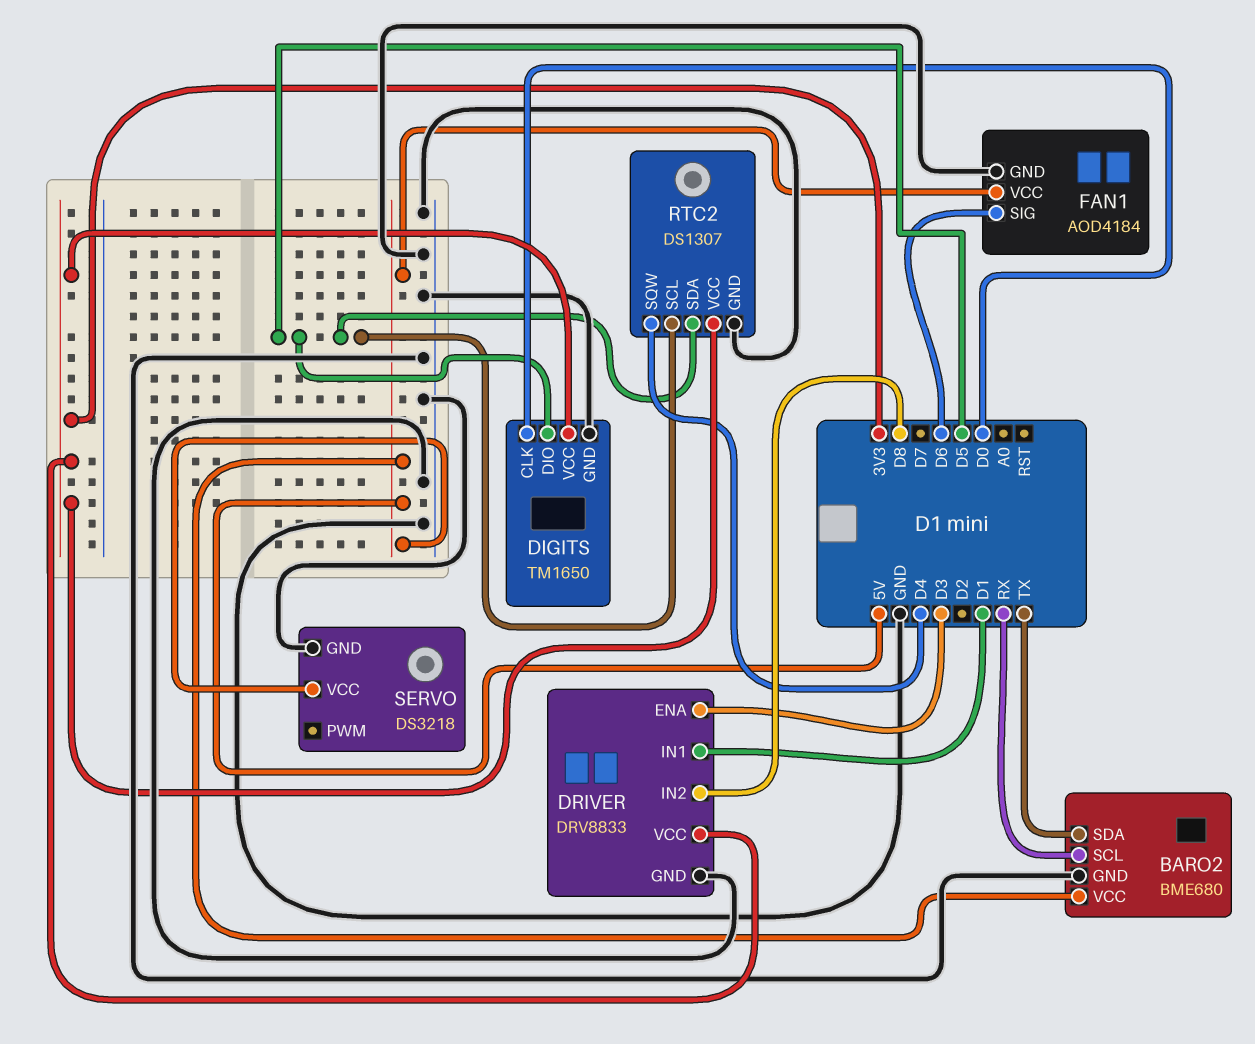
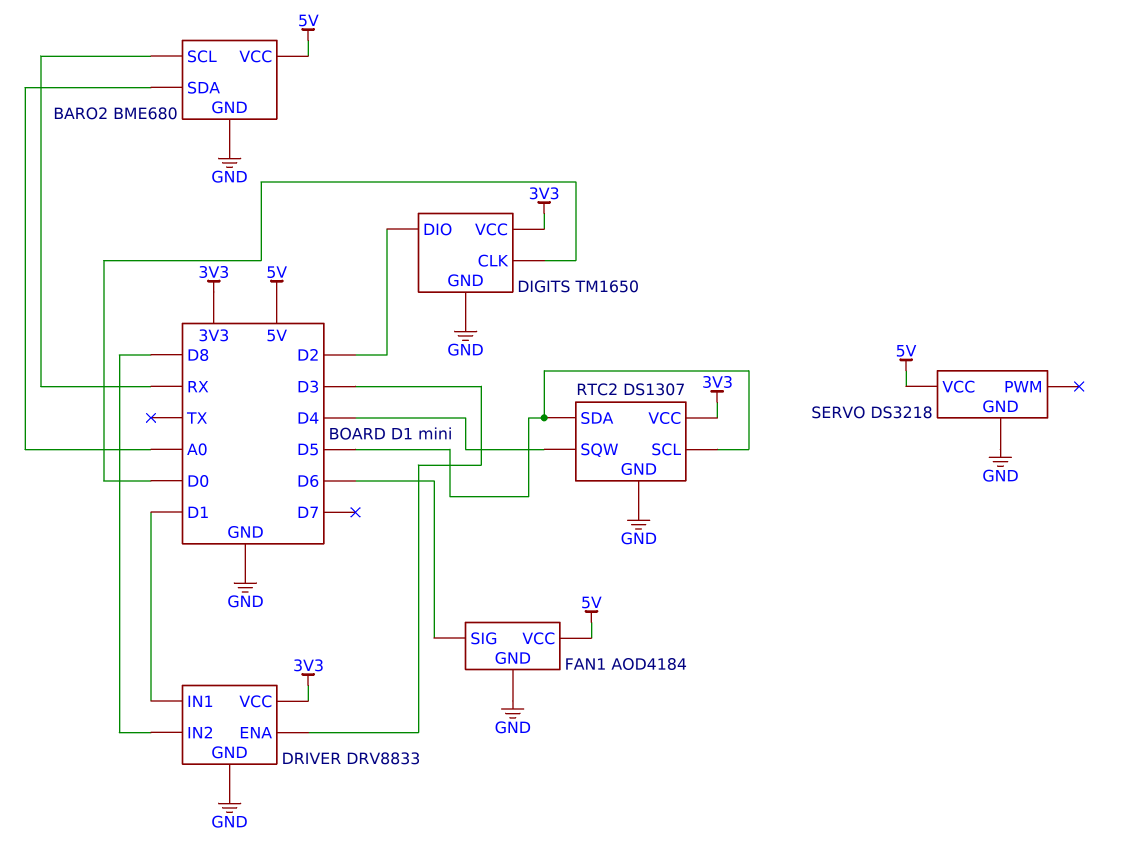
BARO2 pin SDA: TX -> A0
DIGITS pin DIO: D5 -> D2

